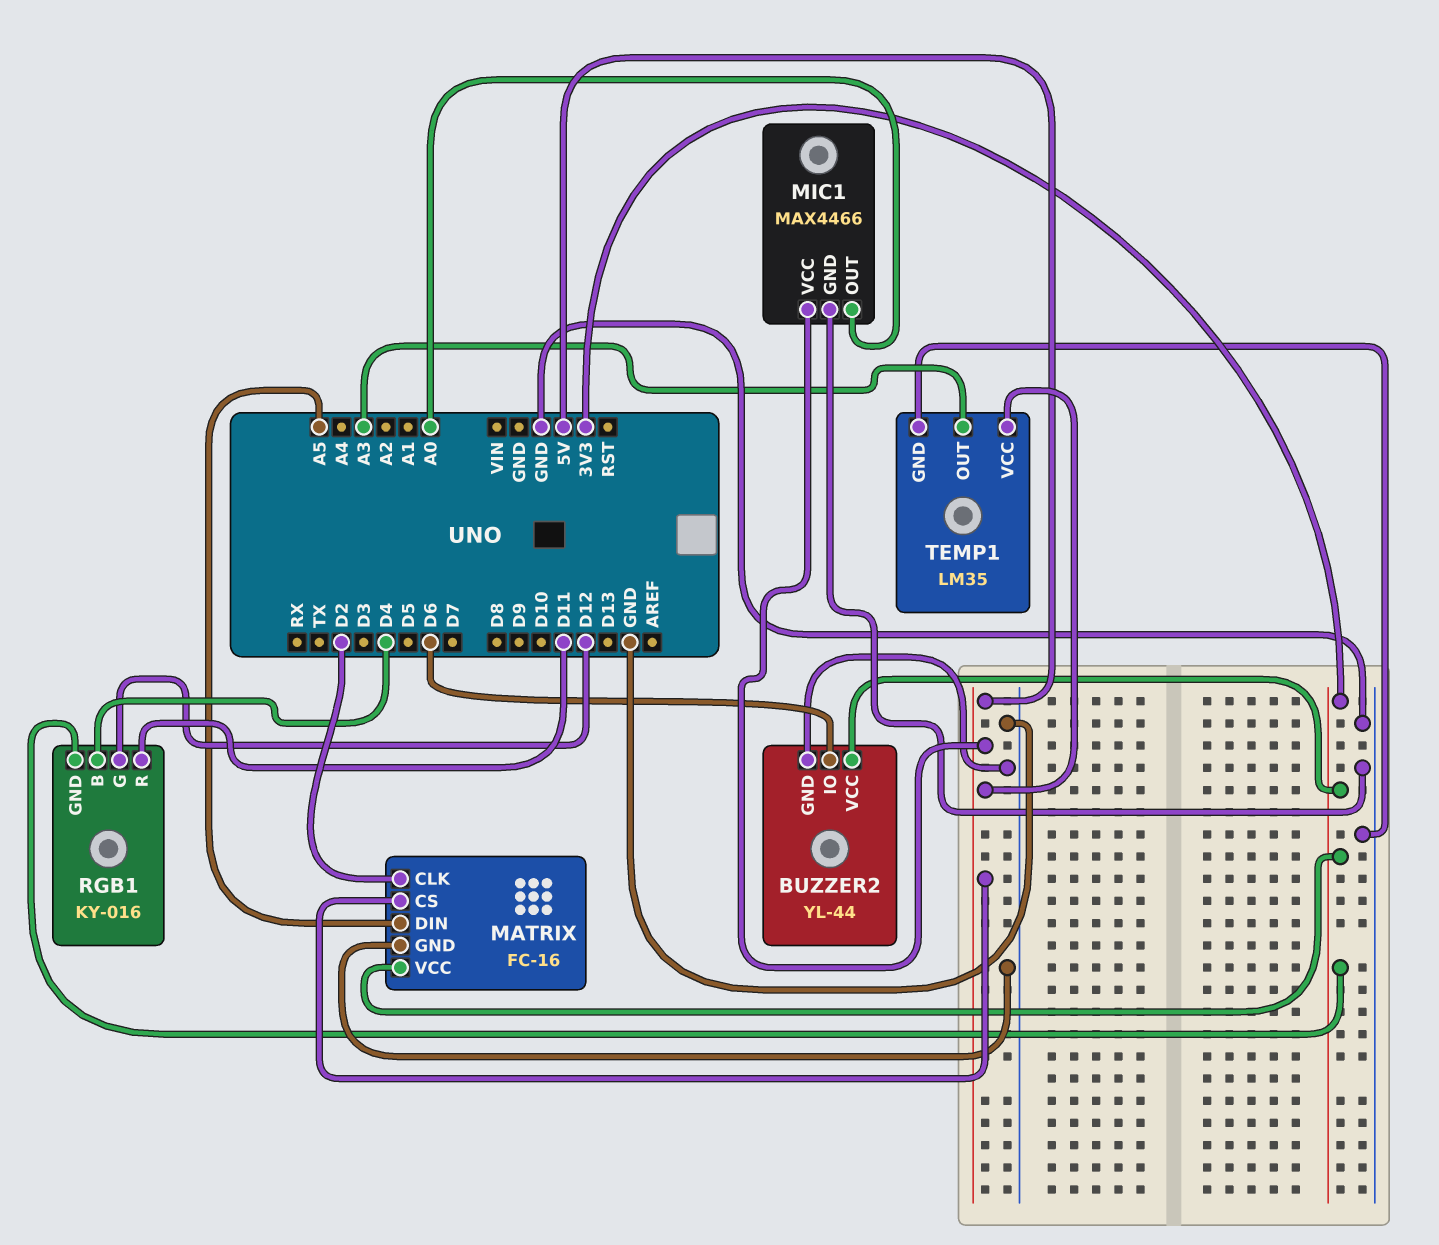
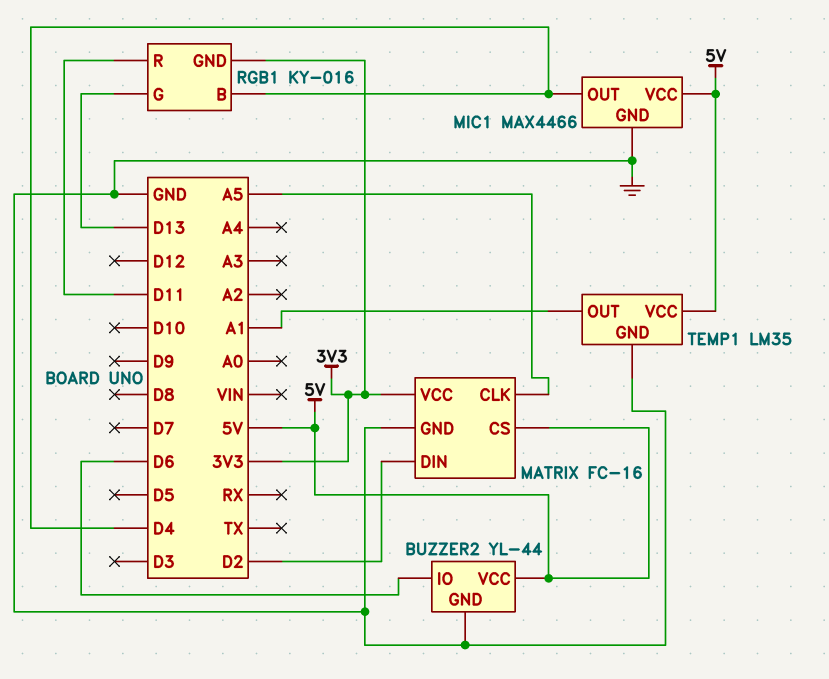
BUZZER2 pin VCC: 3V3 -> 5V
MATRIX pin CLK: D2 -> A5
MATRIX pin DIN: A5 -> D2
MIC1 pin OUT: A0 -> D4
RGB1 pin G: D12 -> D13
TEMP1 pin OUT: A3 -> A1

